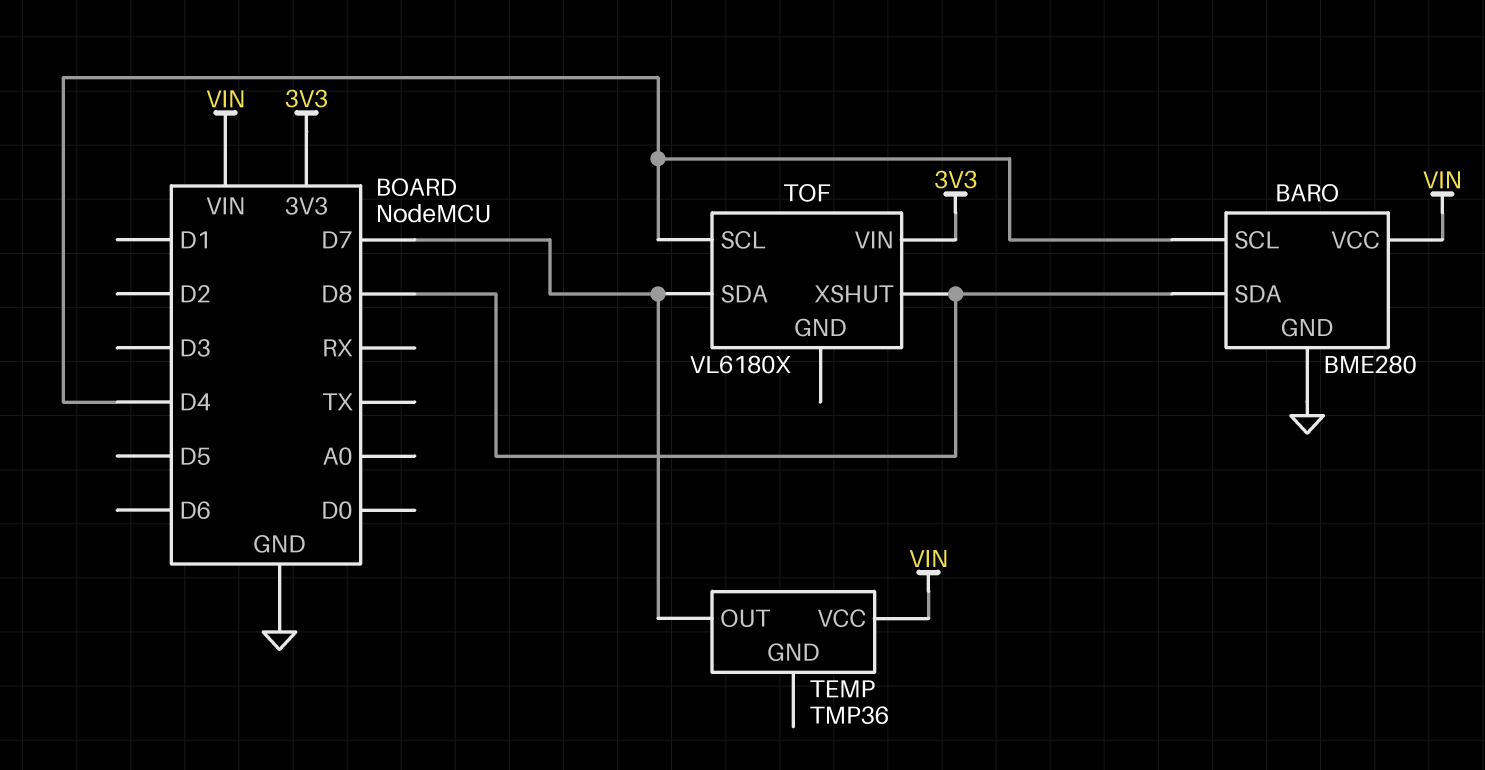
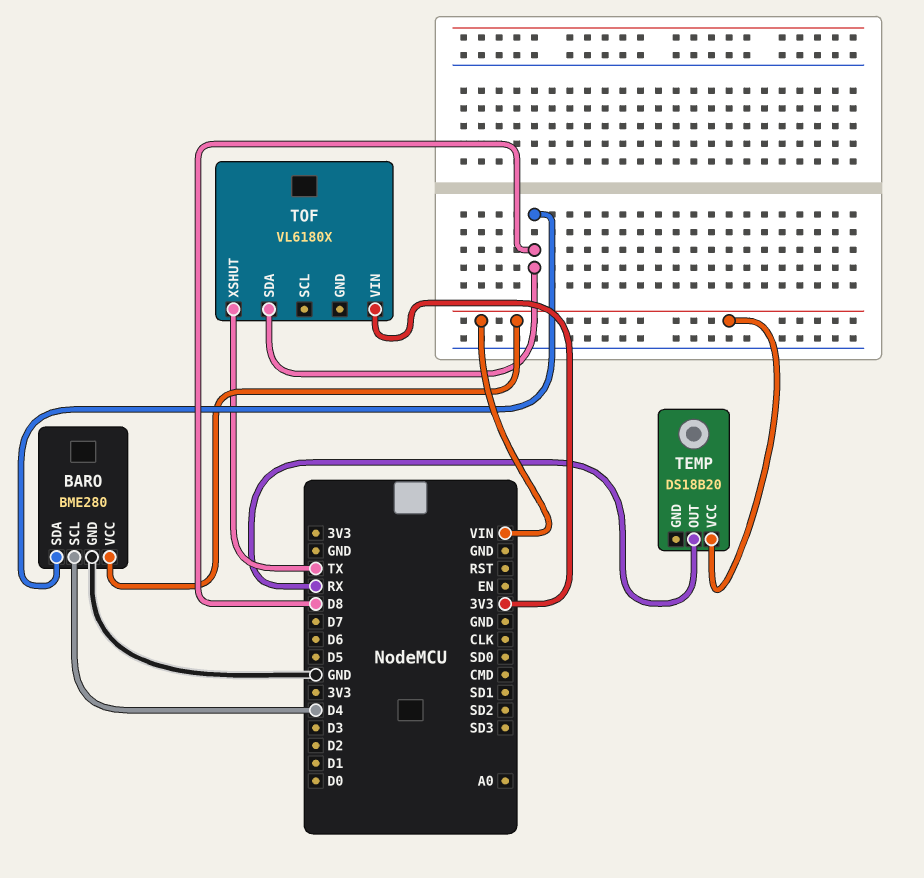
TEMP: TMP36 -> DS18B20
TEMP pin OUT: D7 -> RX
TOF pin SCL: D4 -> none
TOF pin SDA: D7 -> D8
TOF pin XSHUT: D8 -> TX

